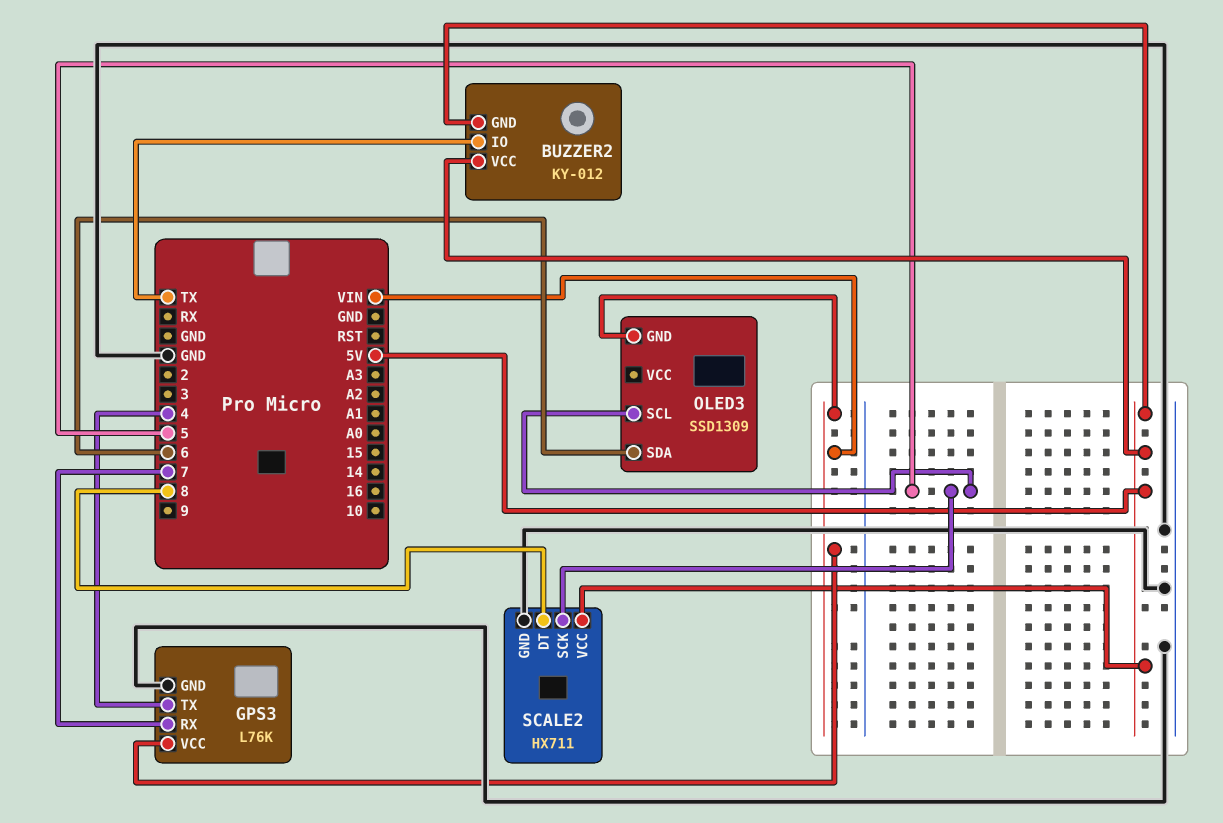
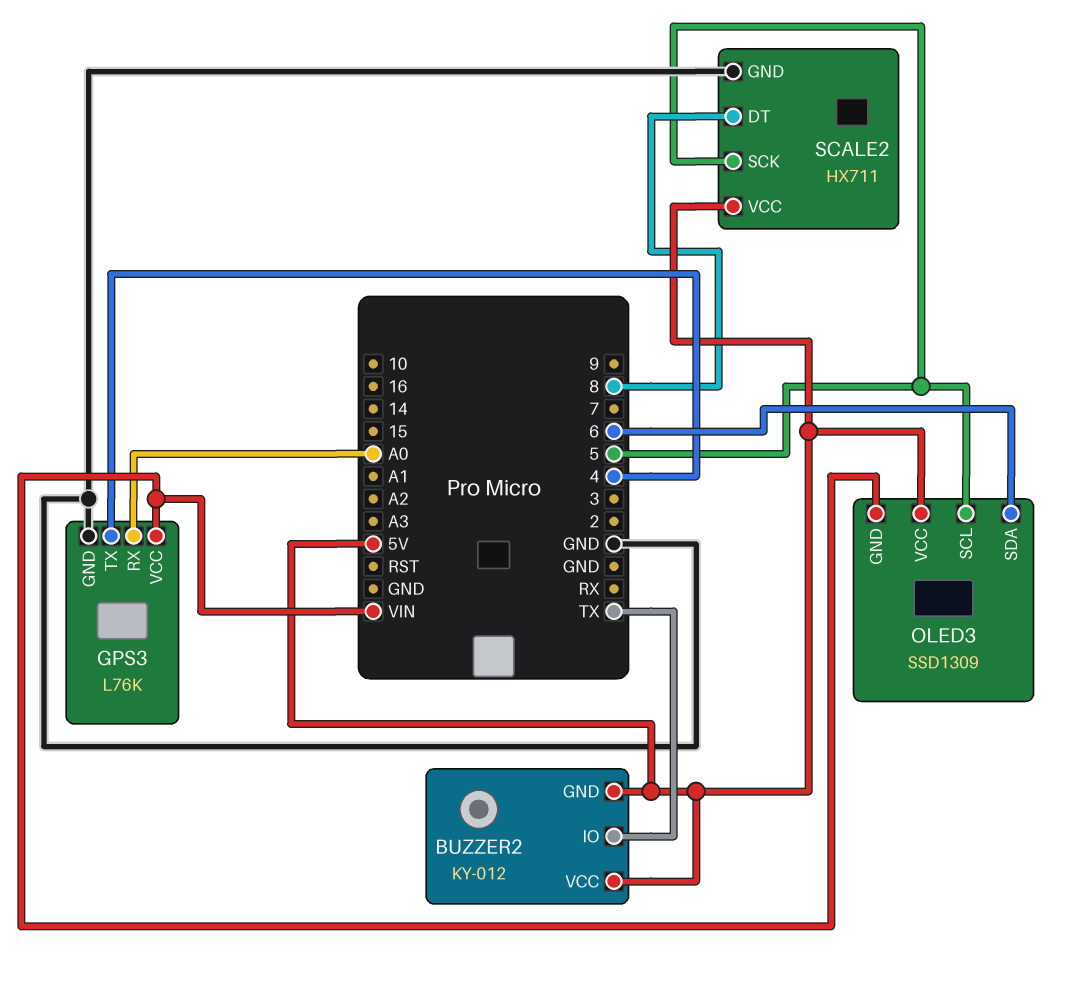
GPS3 pin RX: 7 -> A0
OLED3 pin VCC: none -> 5V

